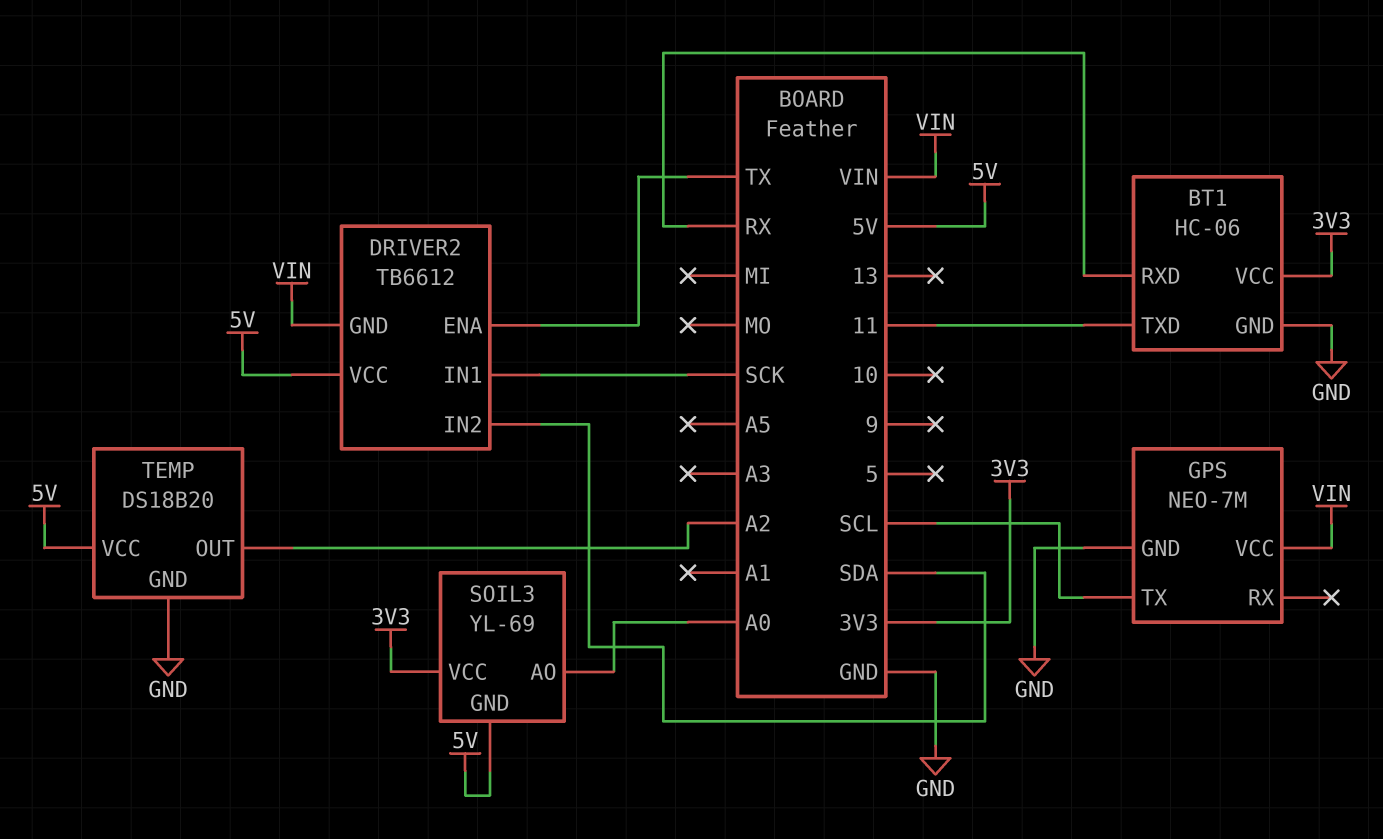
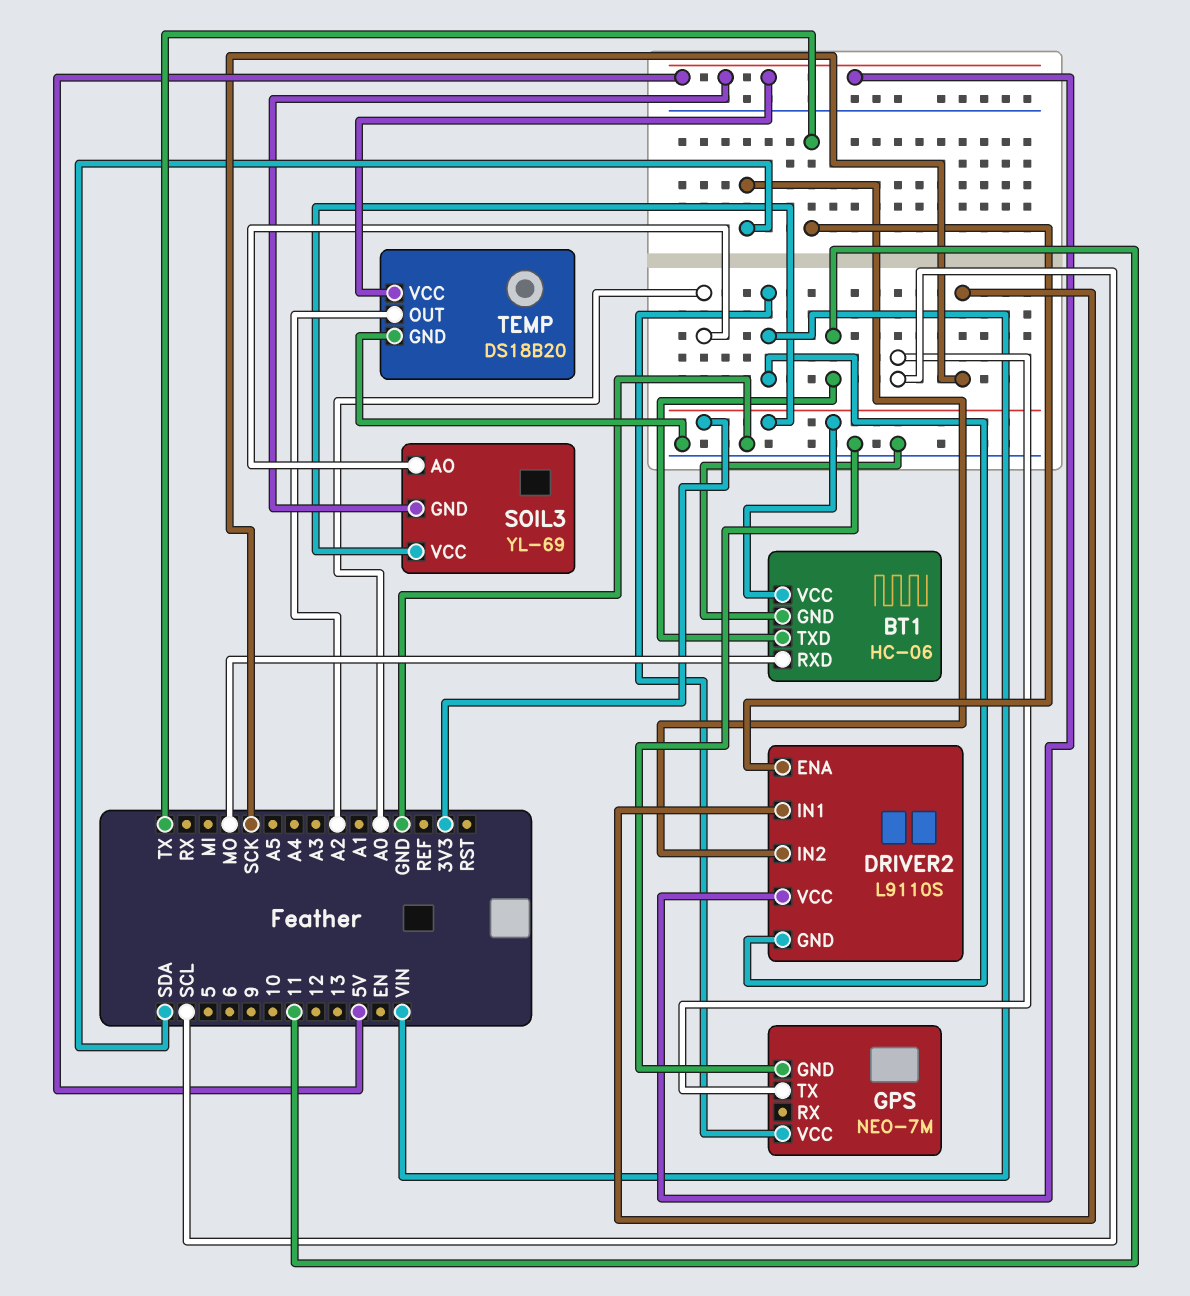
BT1 pin RXD: RX -> MO
DRIVER2: TB6612 -> L9110S

